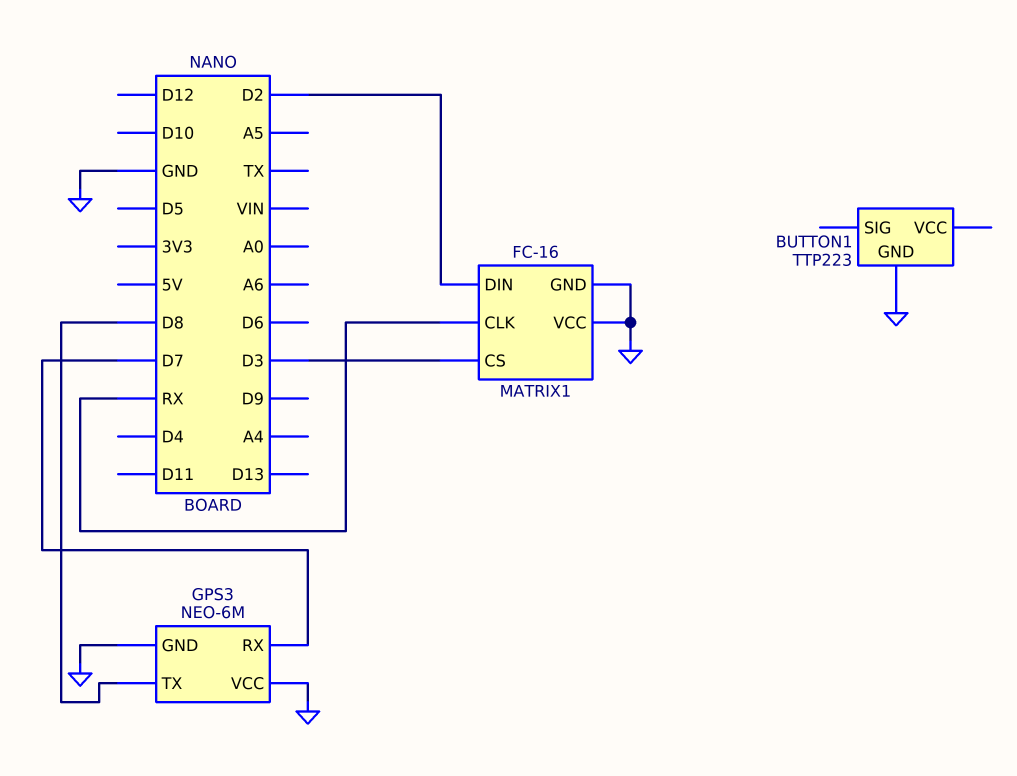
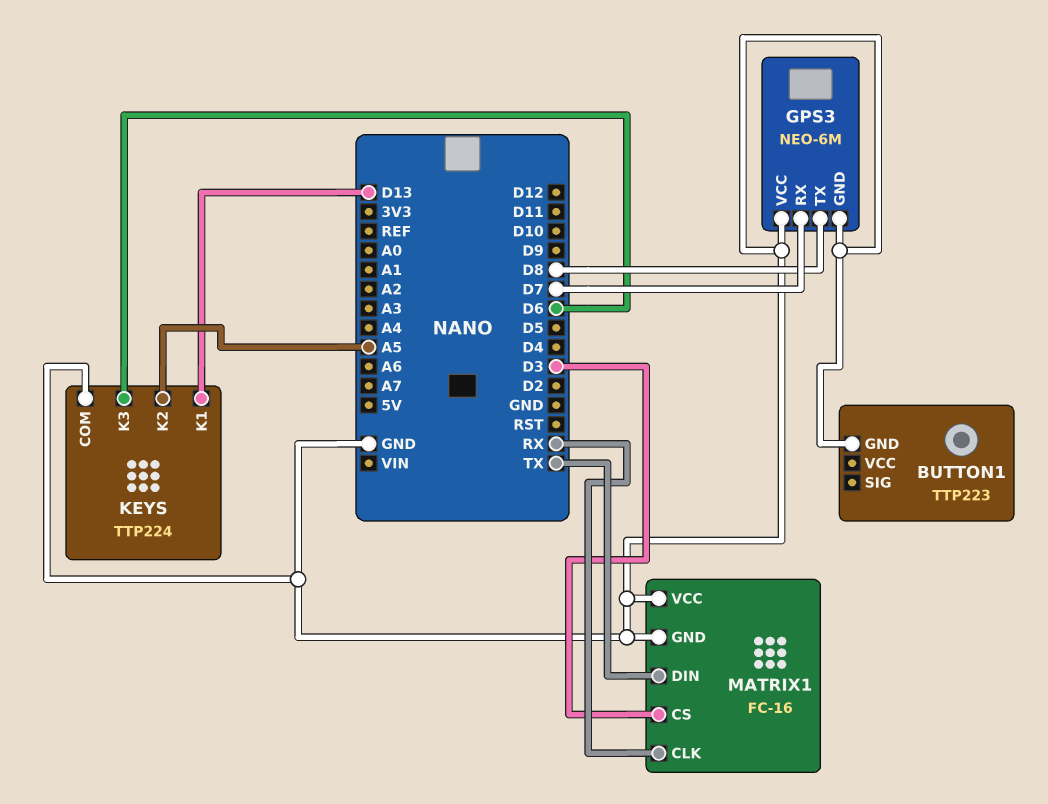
KEYS: none -> TTP224
KEYS pin COM: none -> GND
KEYS pin K1: none -> D13
KEYS pin K2: none -> A5
KEYS pin K3: none -> D6
MATRIX1 pin DIN: D2 -> TX

